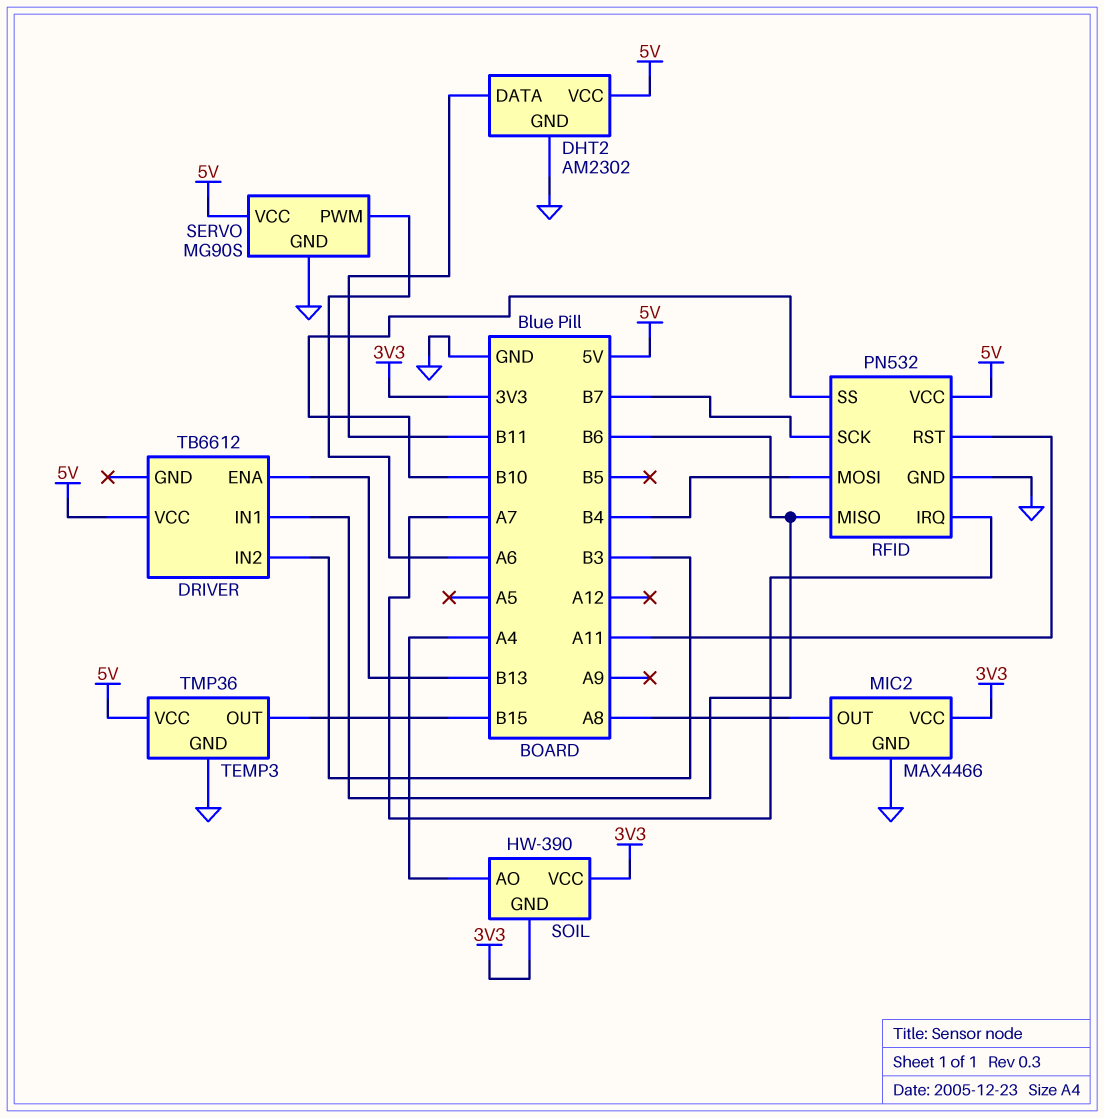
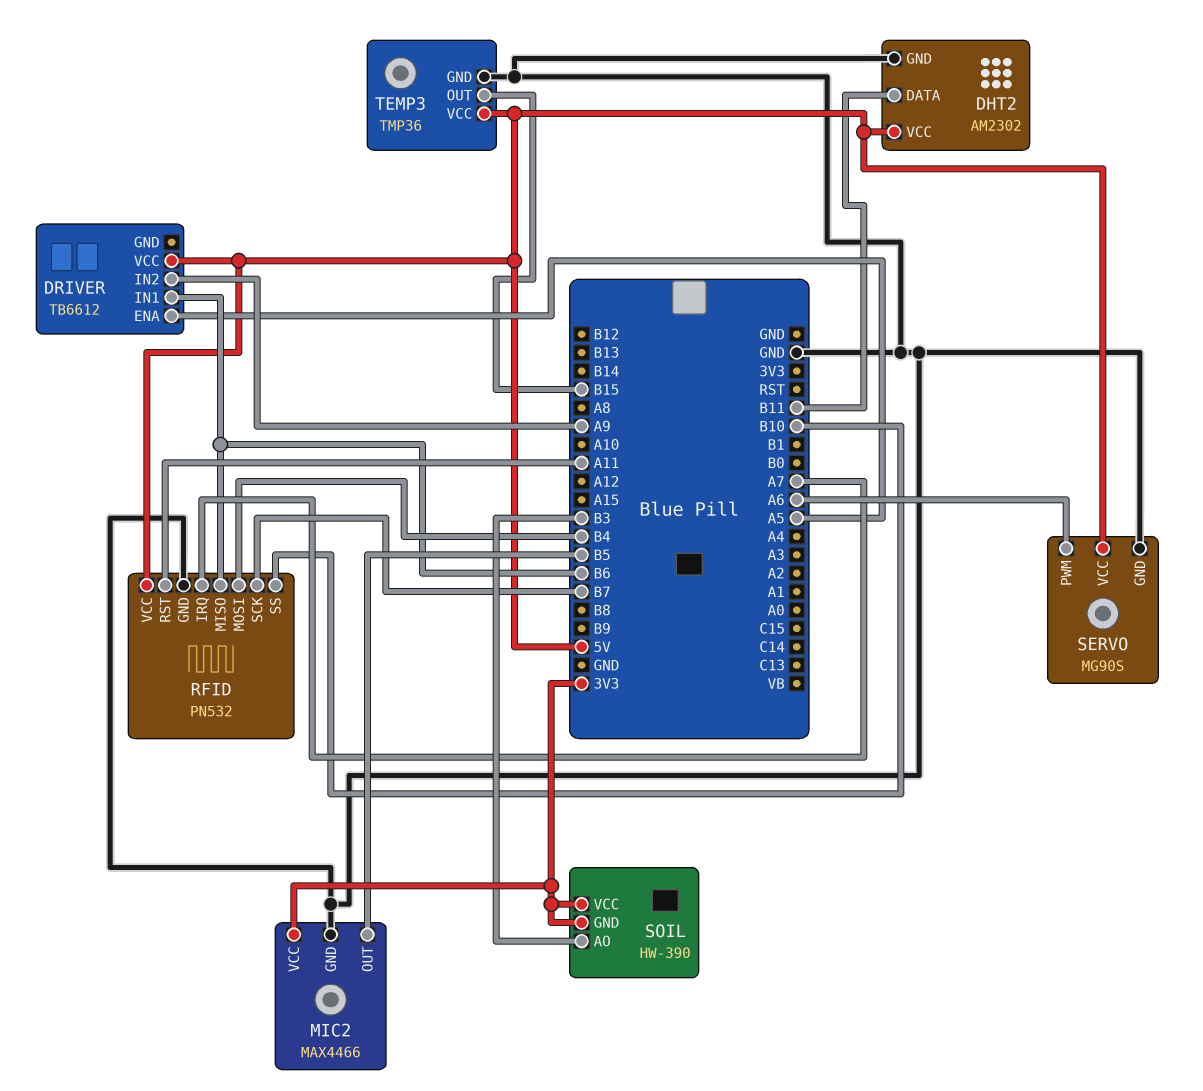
DRIVER pin ENA: B13 -> A5
DRIVER pin IN2: B3 -> A9
MIC2 pin OUT: A8 -> B5
SOIL pin AO: A4 -> B3

